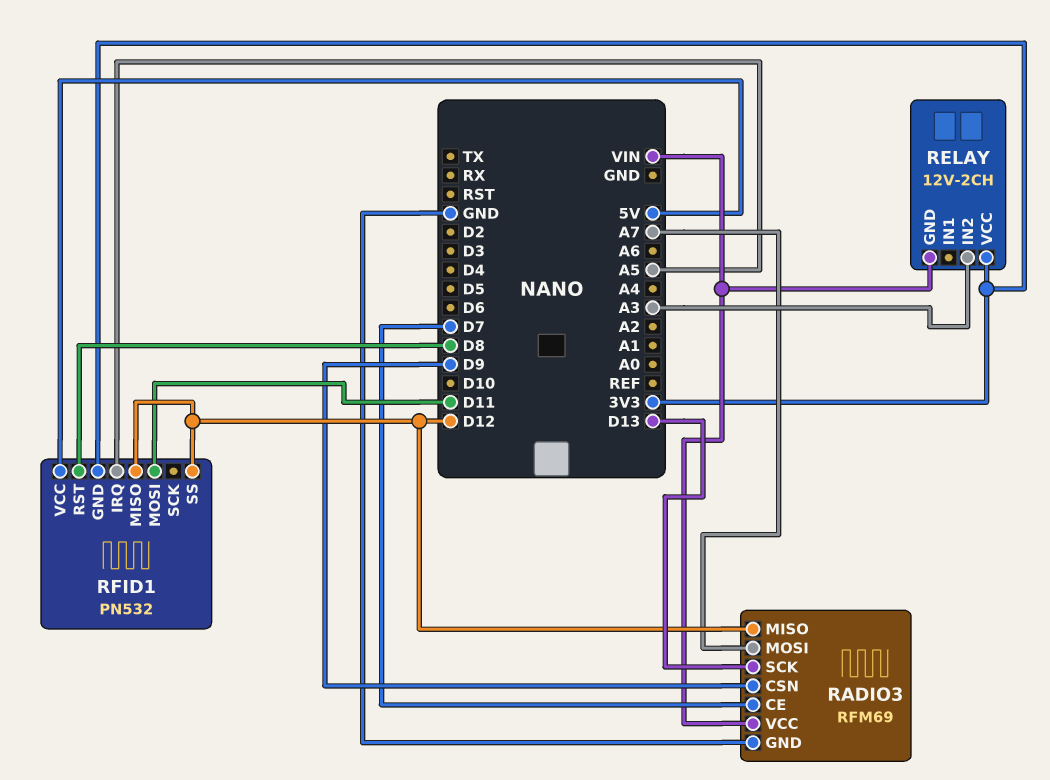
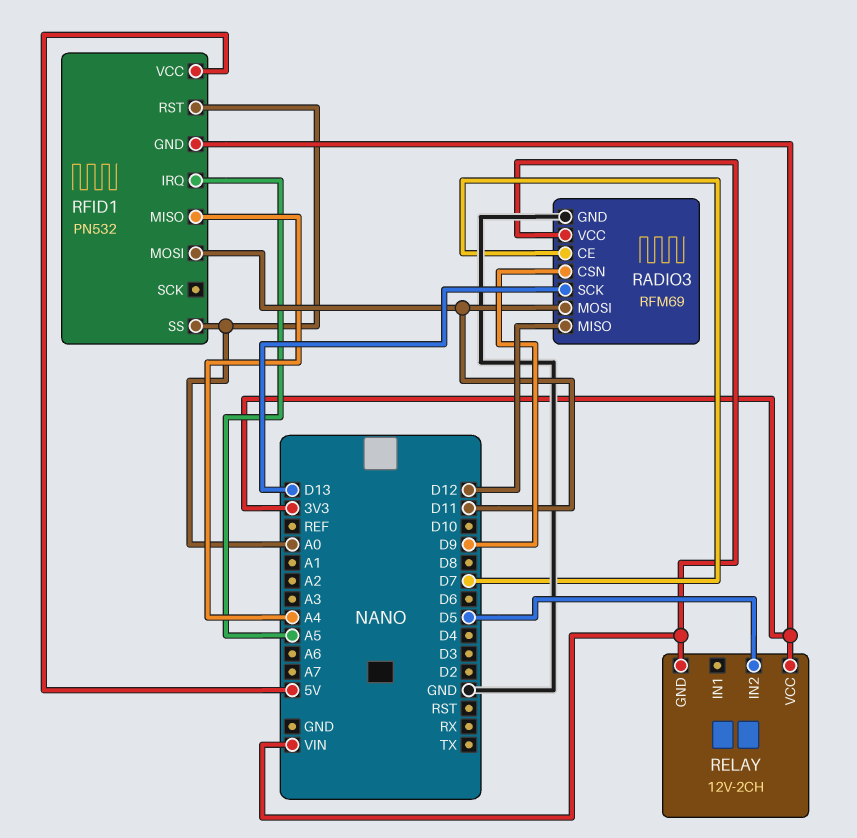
RADIO3 pin MOSI: A7 -> D11
RELAY pin IN2: A3 -> D5
RFID1 pin MISO: D12 -> A4
RFID1 pin RST: D8 -> A0
RFID1 pin SS: D12 -> A0

